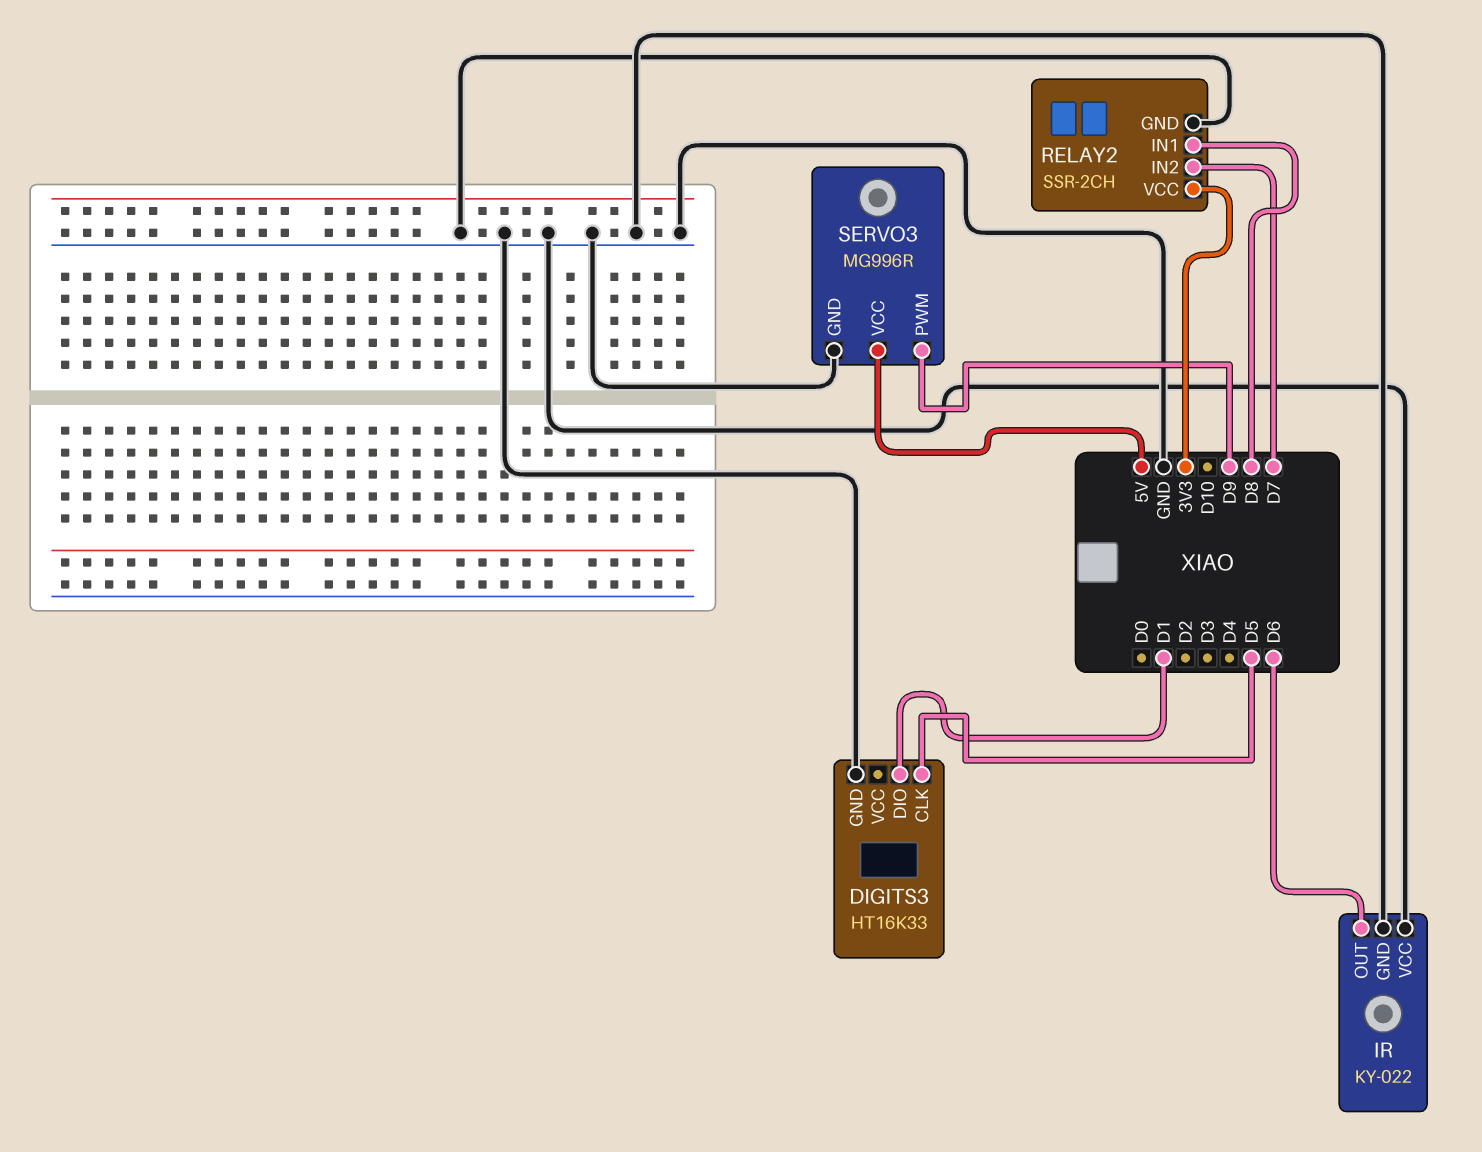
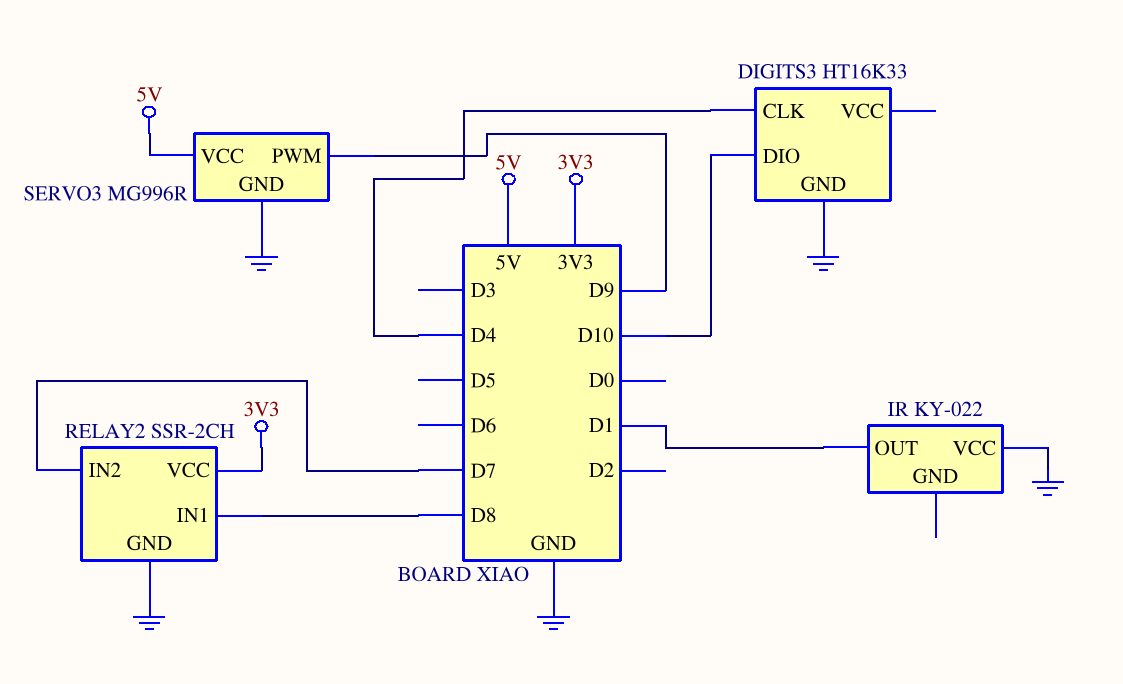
DIGITS3 pin CLK: D5 -> D4
DIGITS3 pin DIO: D1 -> D10
IR pin GND: GND -> none
IR pin OUT: D6 -> D1

